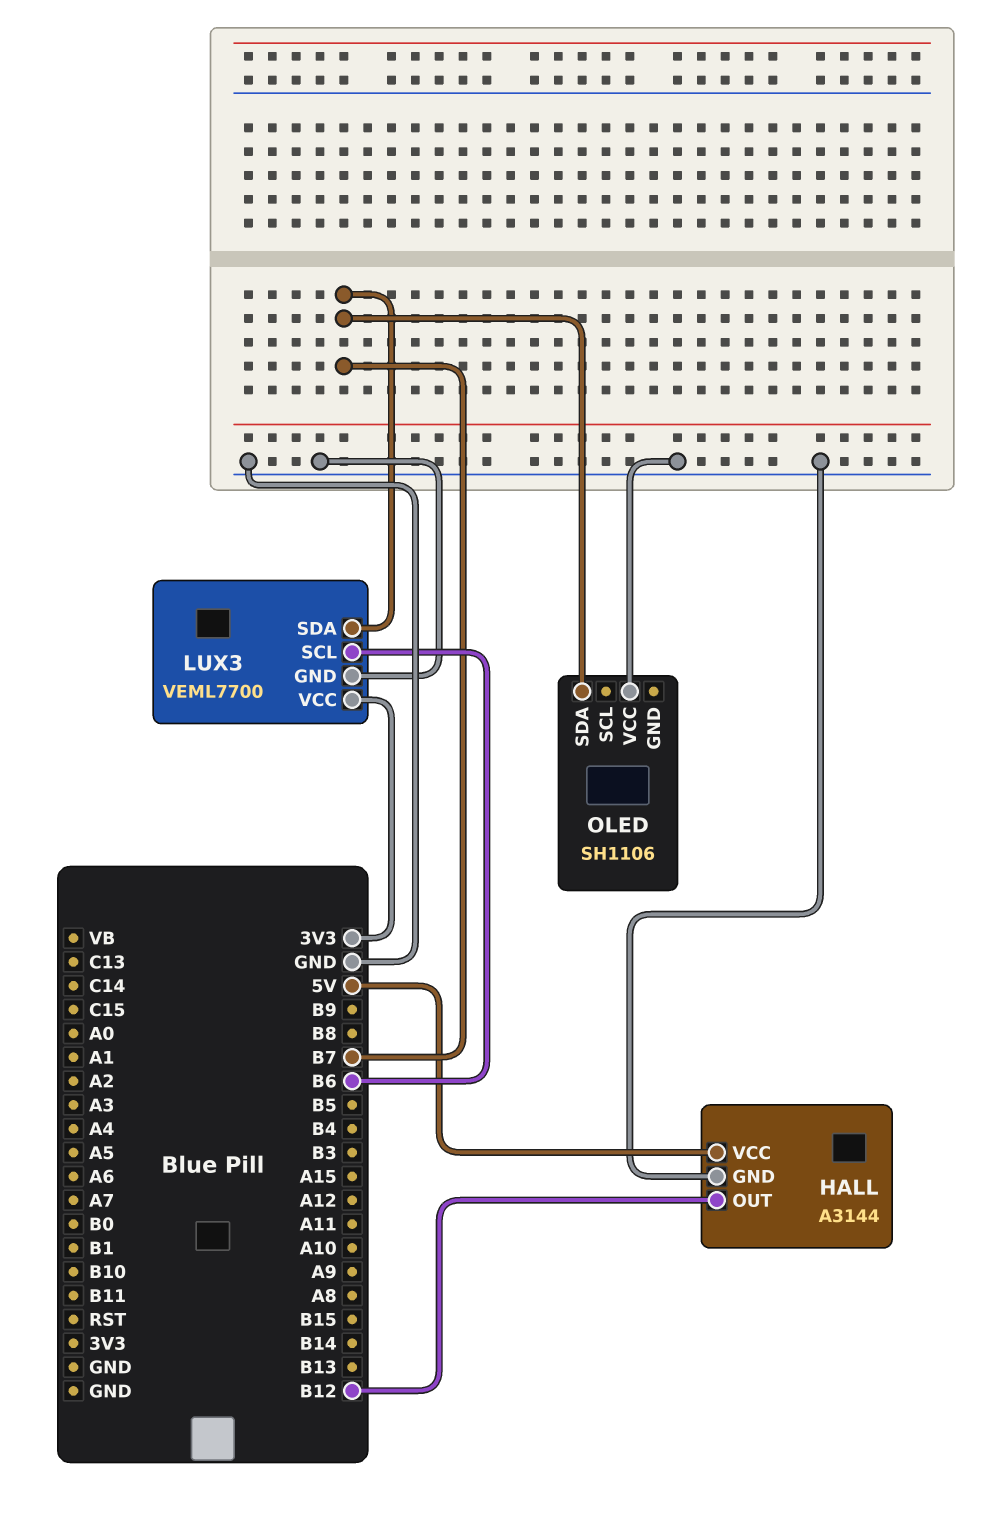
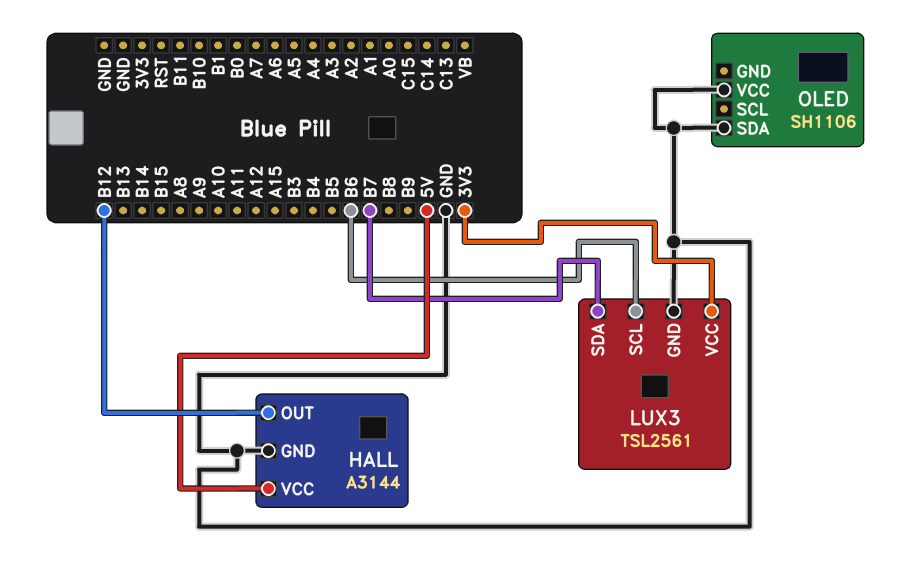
LUX3: VEML7700 -> TSL2561
OLED pin SDA: B7 -> GND

